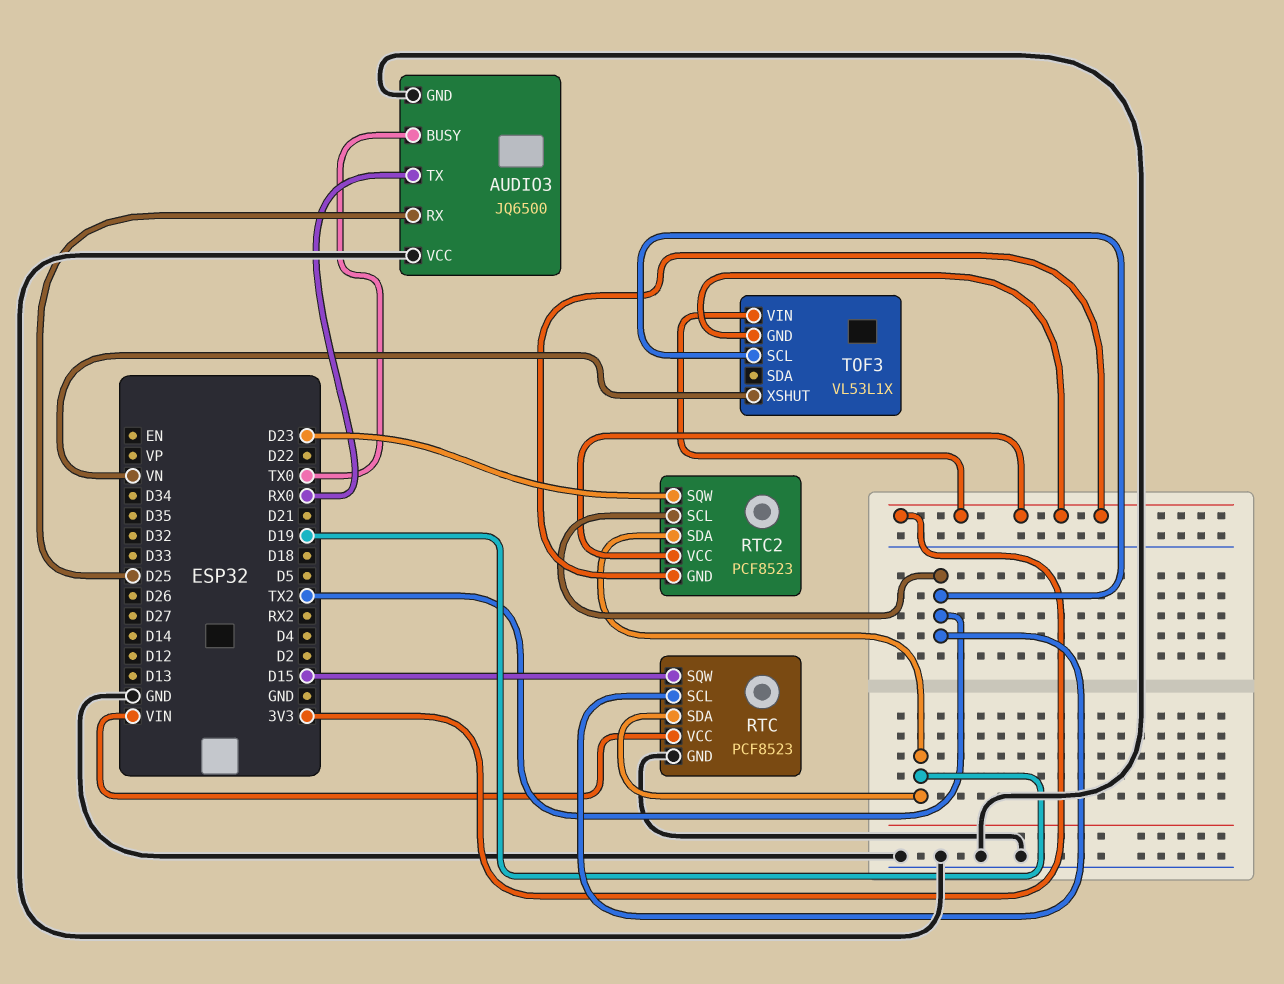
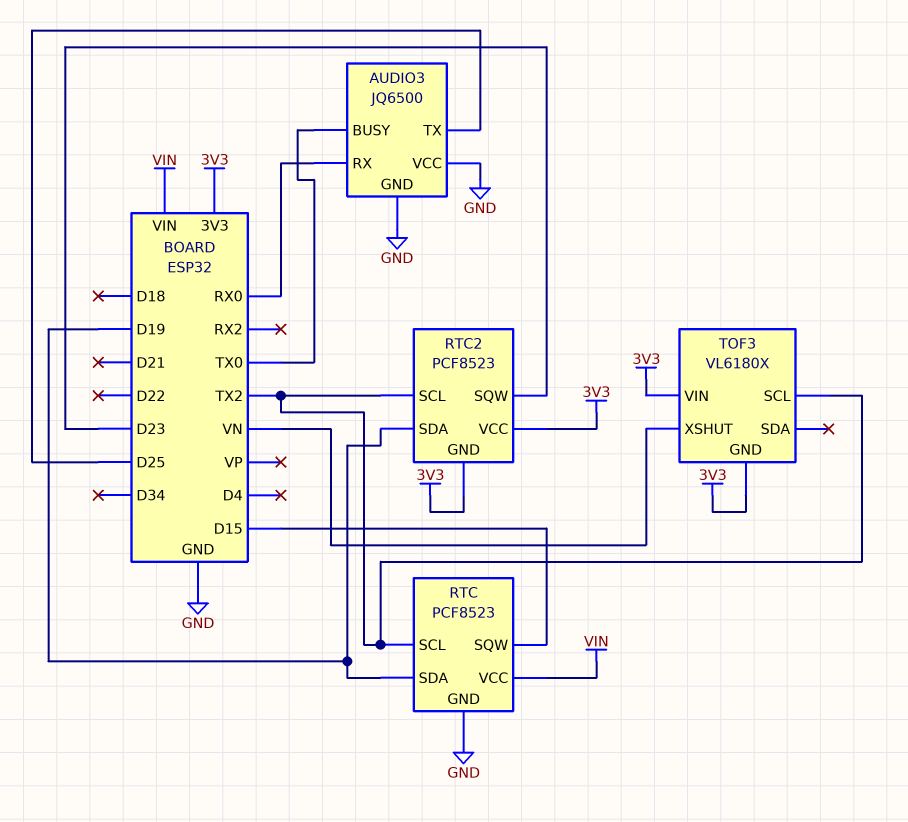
AUDIO3 pin RX: D25 -> RX0
AUDIO3 pin TX: RX0 -> D25
TOF3: VL53L1X -> VL6180X

